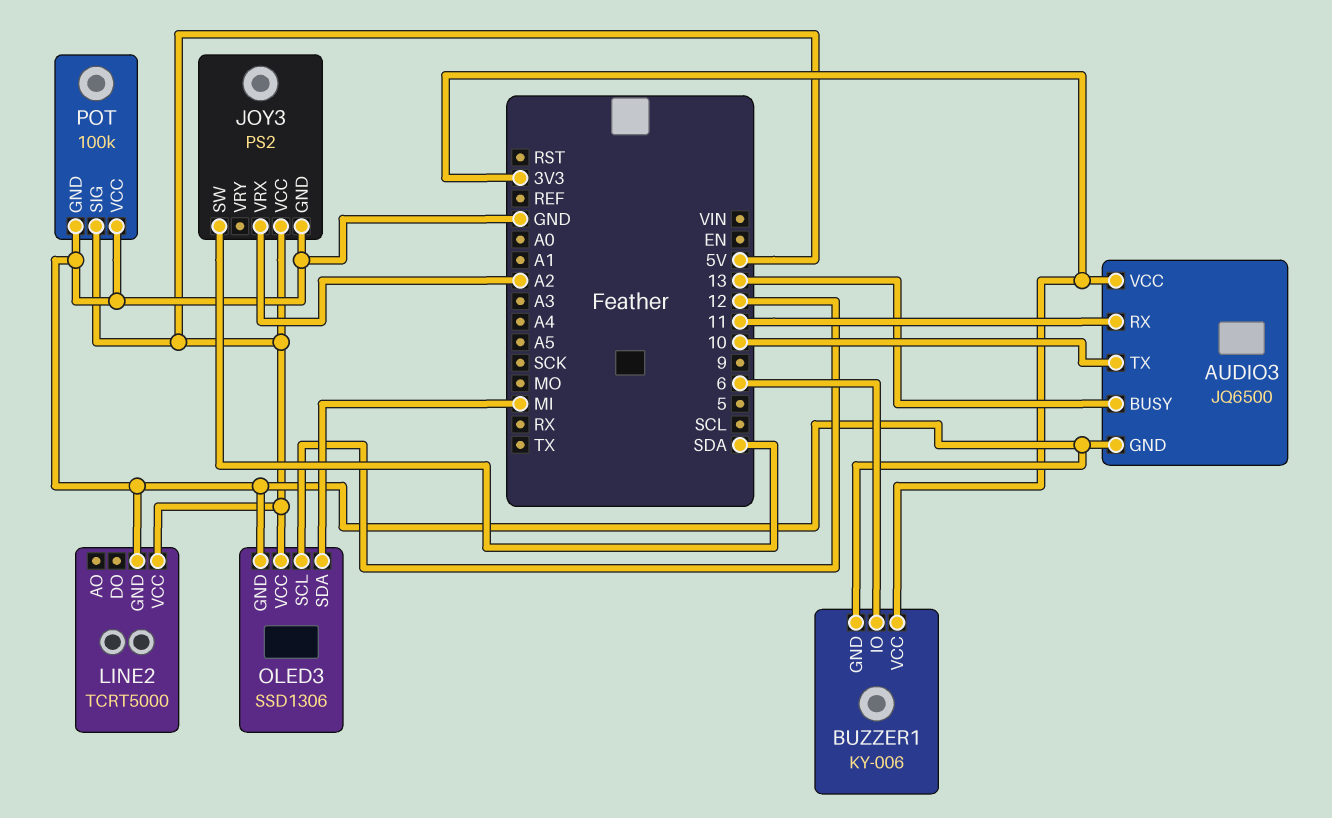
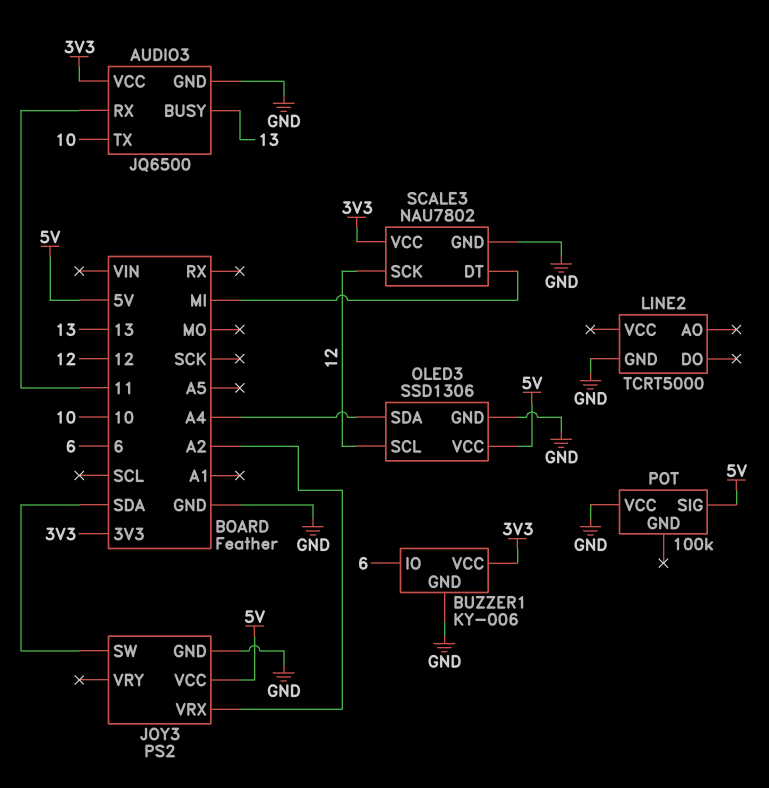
LINE2 pin VCC: 5V -> none
OLED3 pin SDA: MI -> A4
POT pin GND: GND -> none
SCALE3: none -> NAU7802
SCALE3 pin DT: none -> MI
SCALE3 pin GND: none -> GND
SCALE3 pin SCK: none -> 12
SCALE3 pin VCC: none -> 3V3

